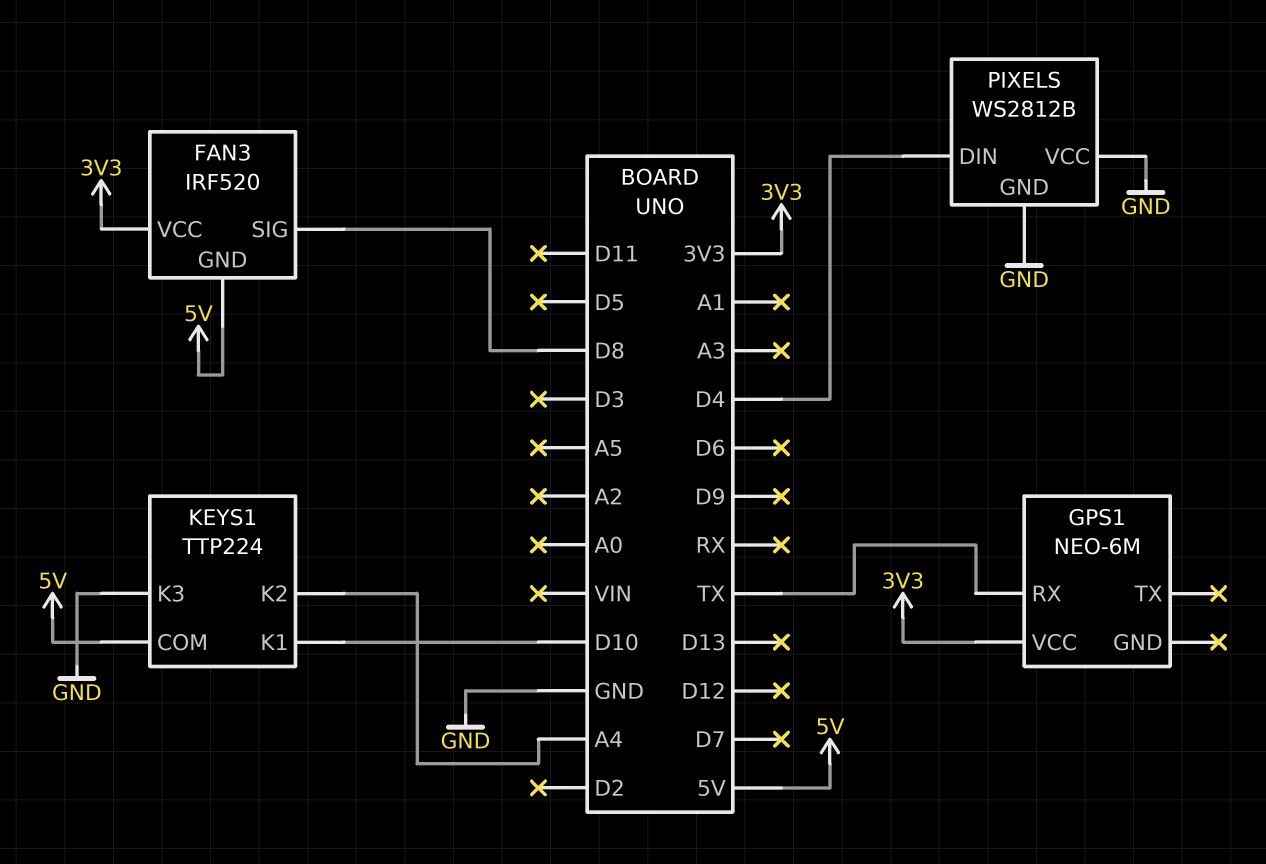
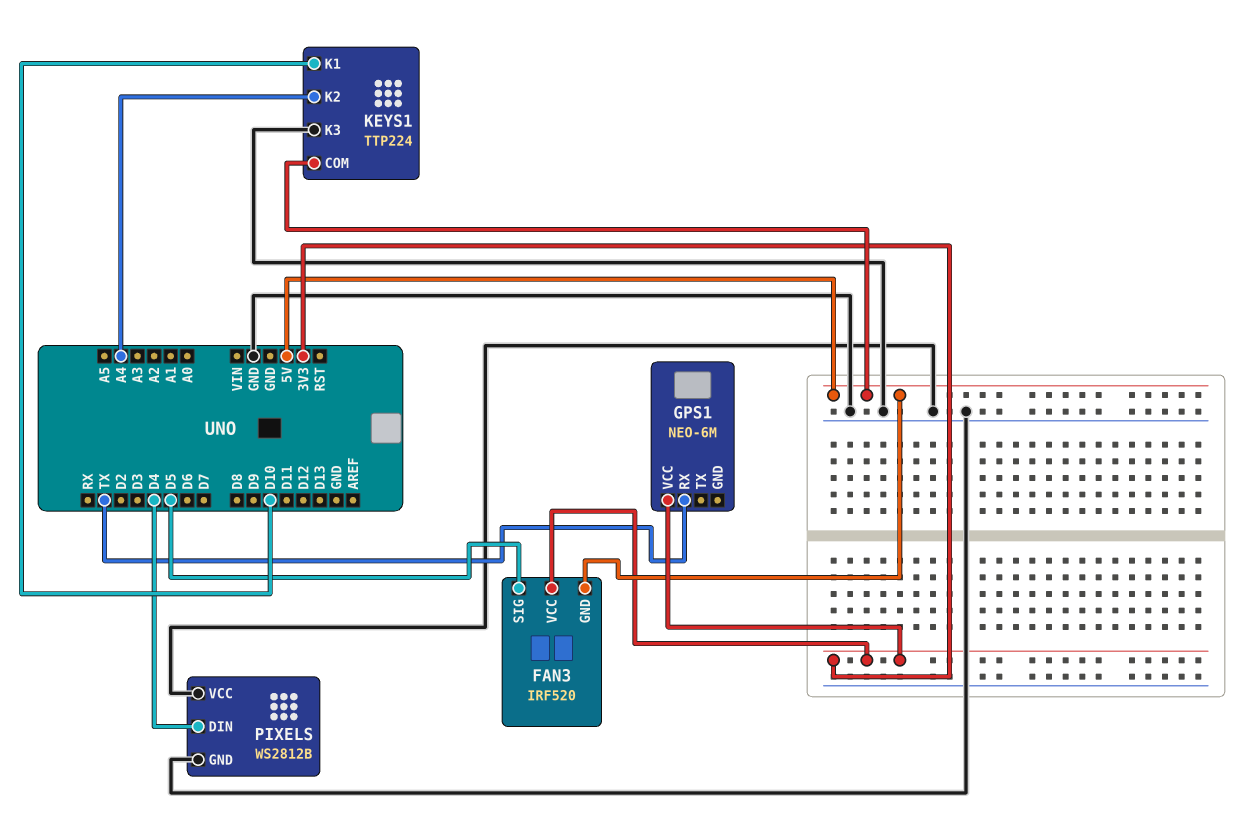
FAN3 pin SIG: D8 -> D5

